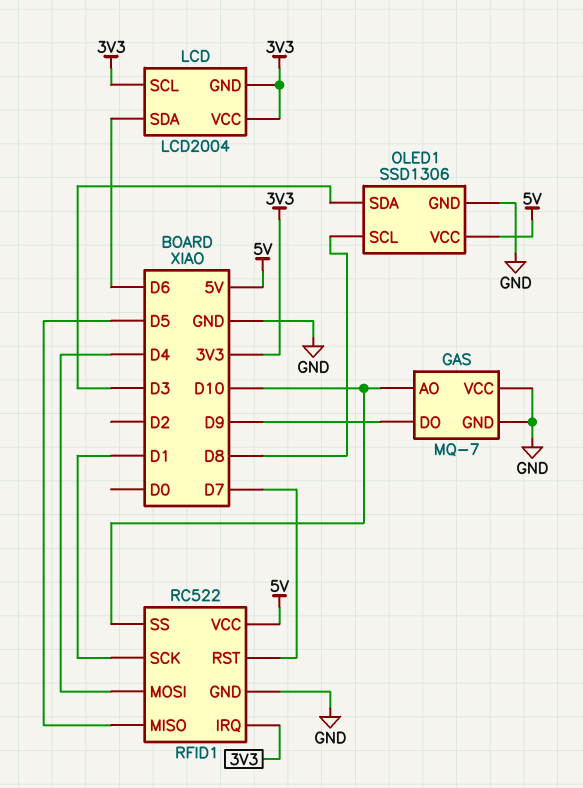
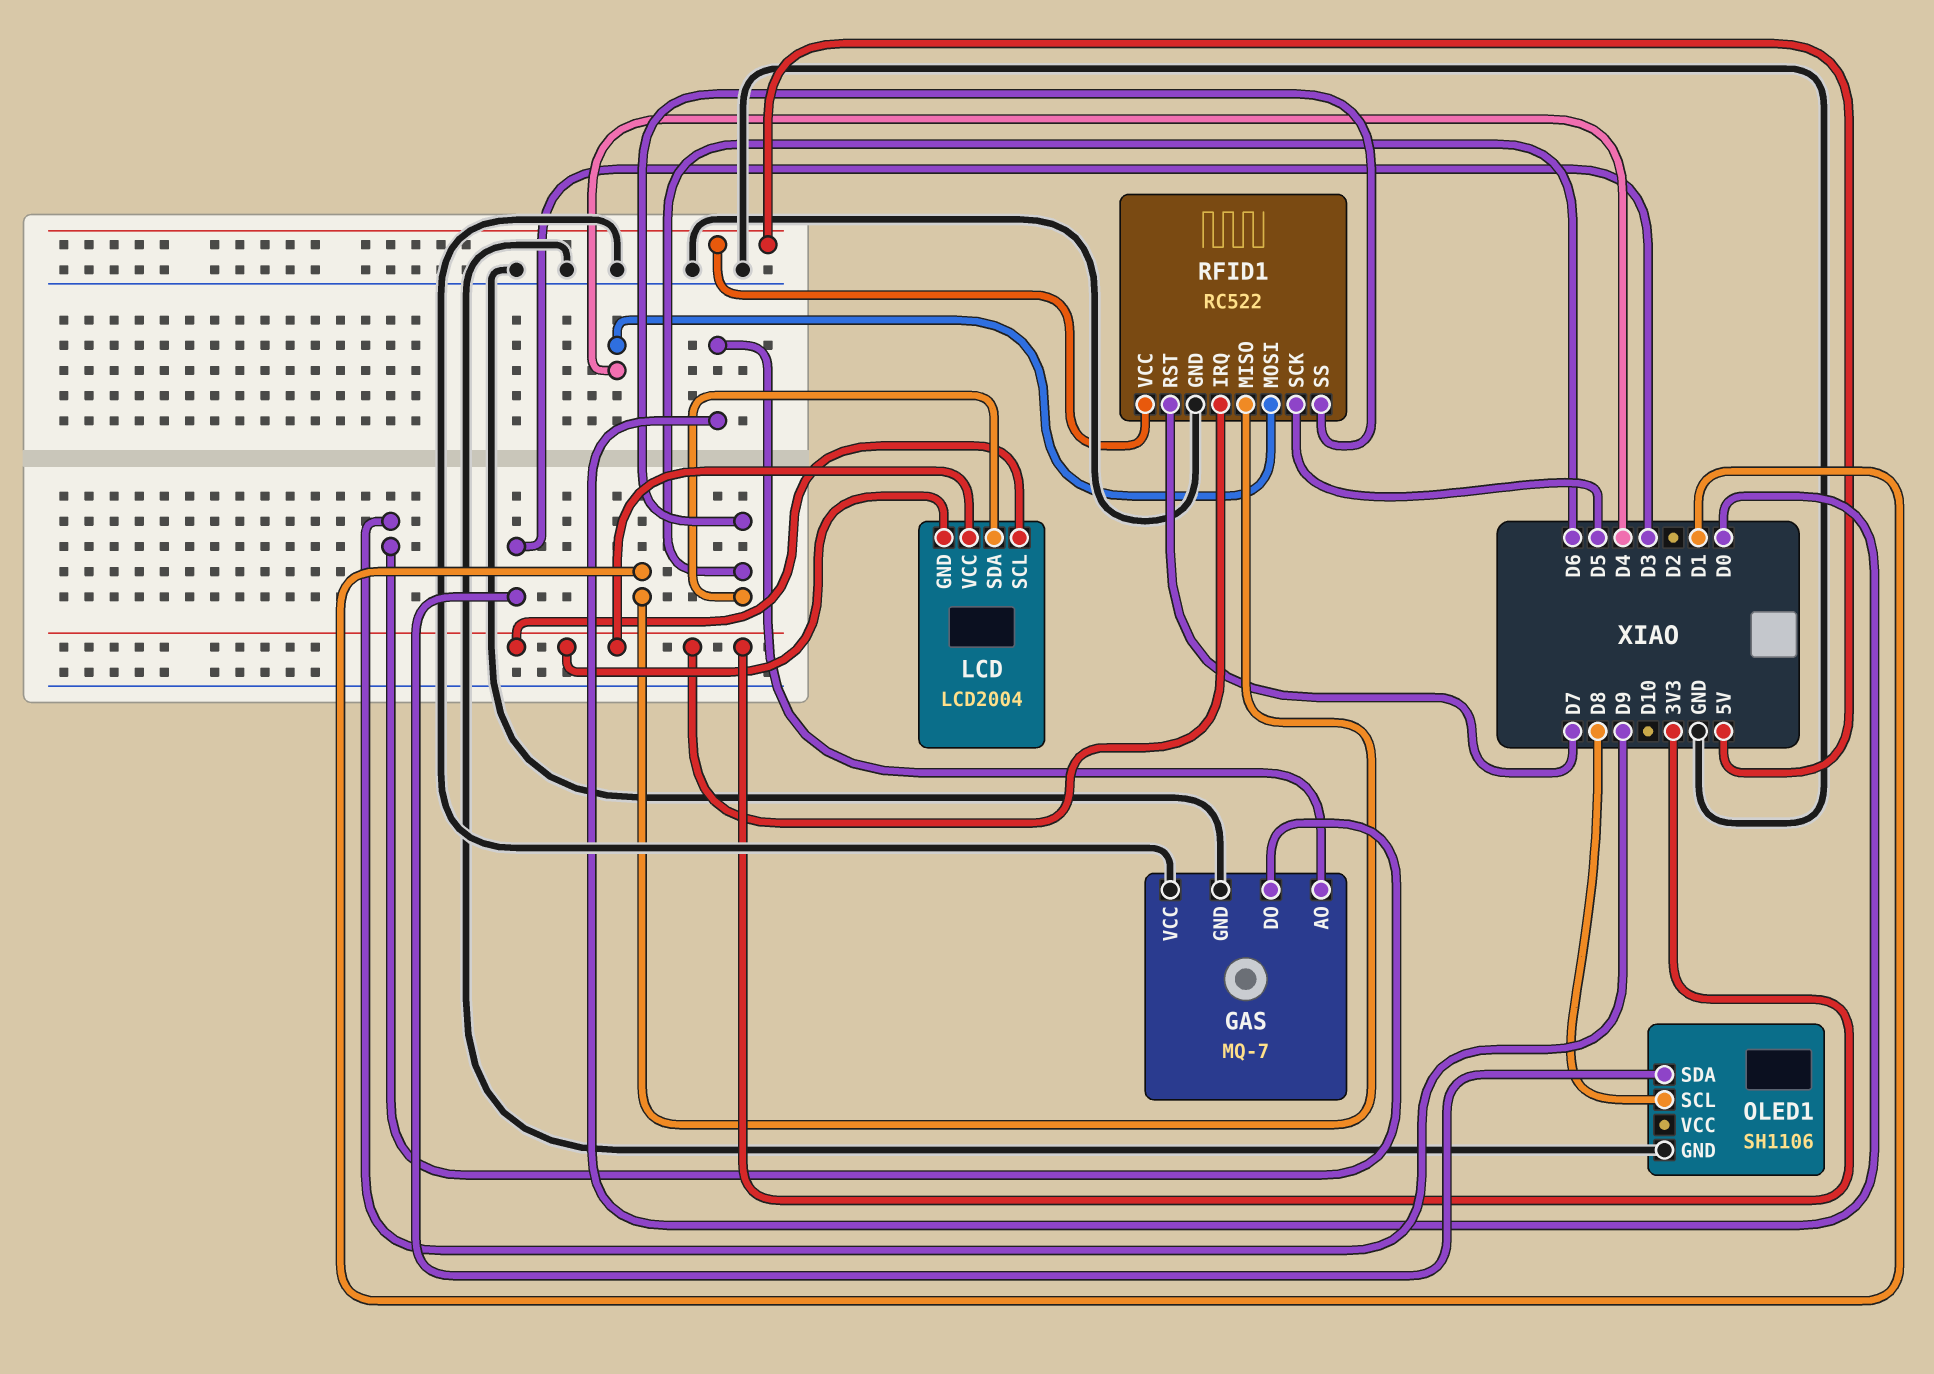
GAS pin AO: D10 -> D0
OLED1: SSD1306 -> SH1106
OLED1 pin VCC: 5V -> none
RFID1 pin MISO: D5 -> D1
RFID1 pin SCK: D1 -> D5
RFID1 pin SS: D10 -> D6

